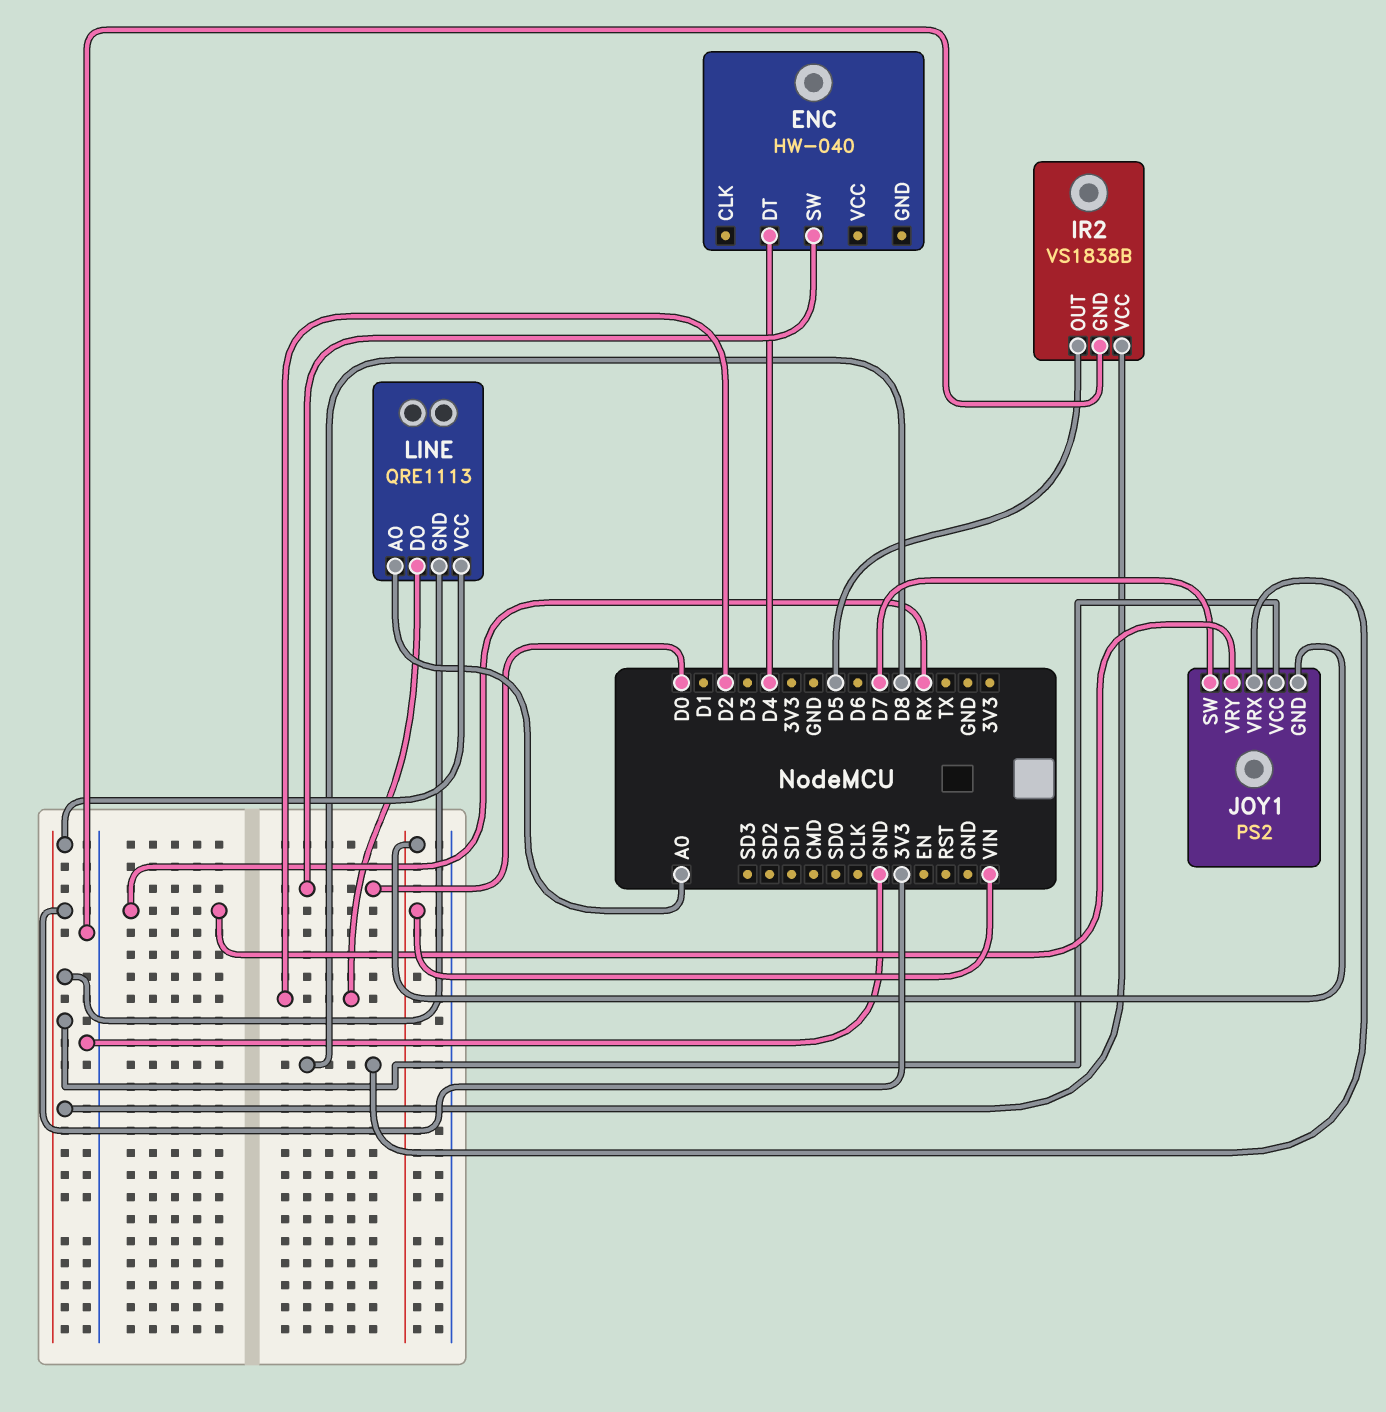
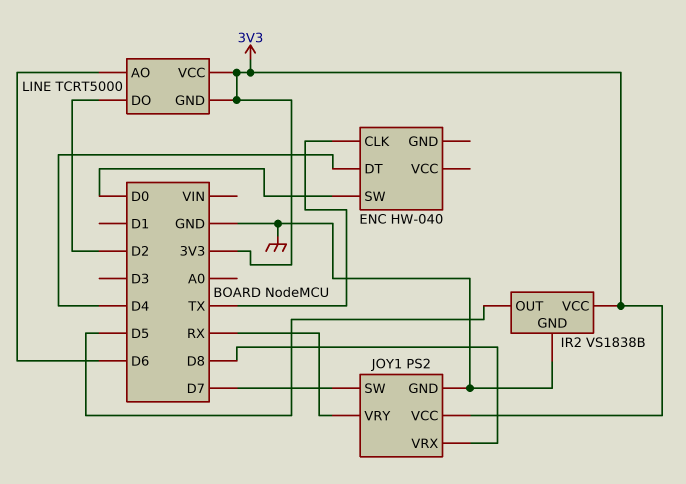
ENC pin CLK: none -> TX
JOY1 pin GND: VIN -> GND
LINE: QRE1113 -> TCRT5000
LINE pin AO: A0 -> D6

